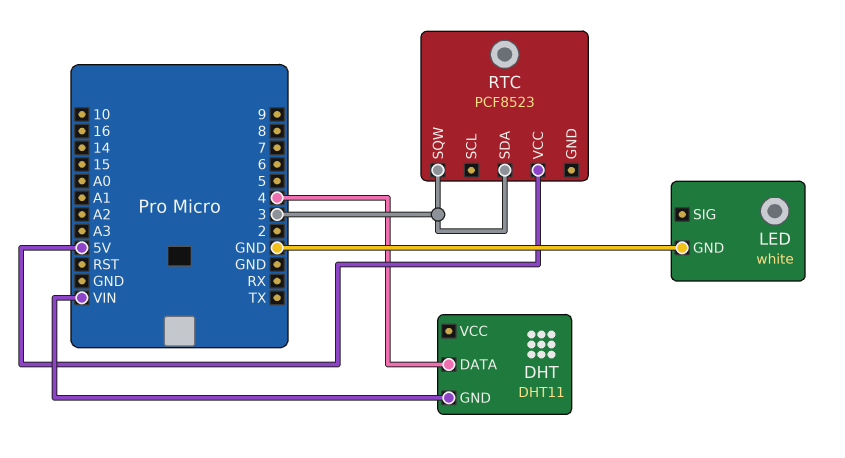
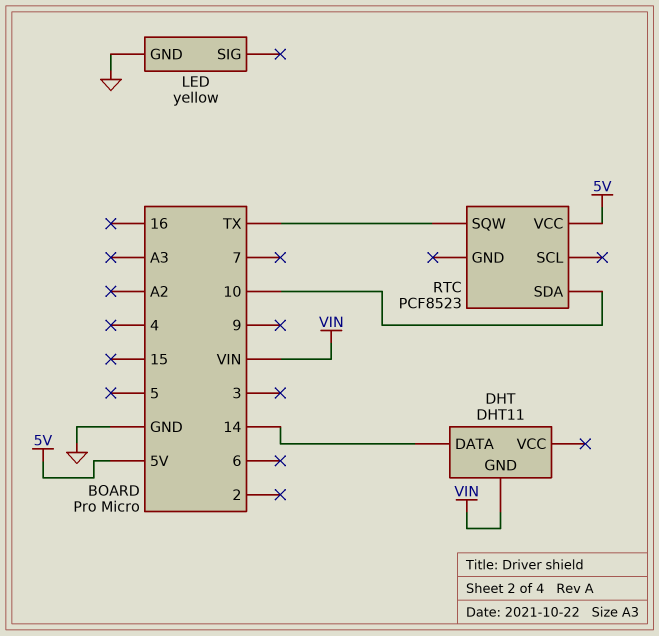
DHT pin DATA: 4 -> 14
LED: white -> yellow
RTC pin SDA: 3 -> 10
RTC pin SQW: 3 -> TX

